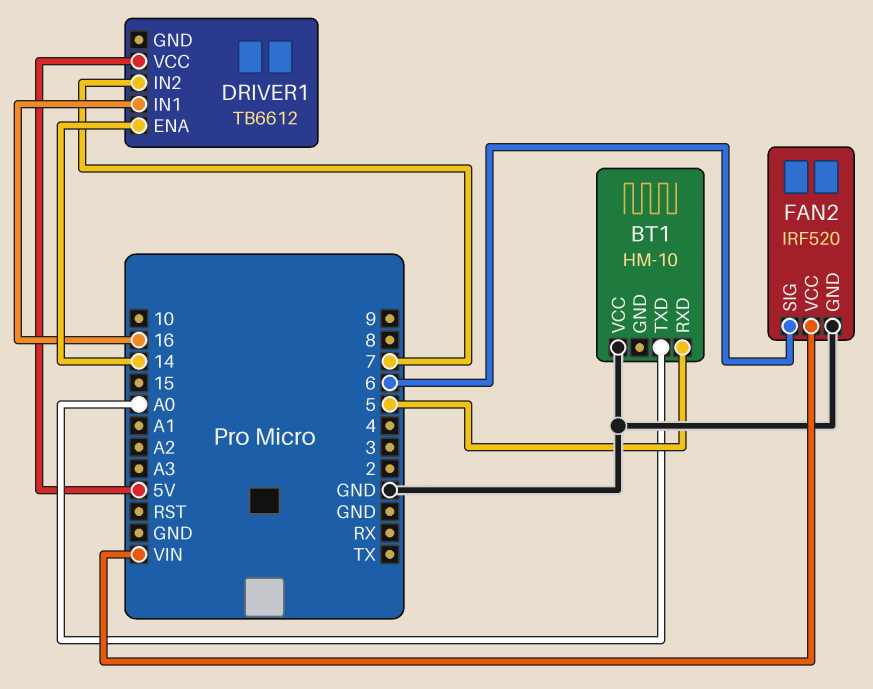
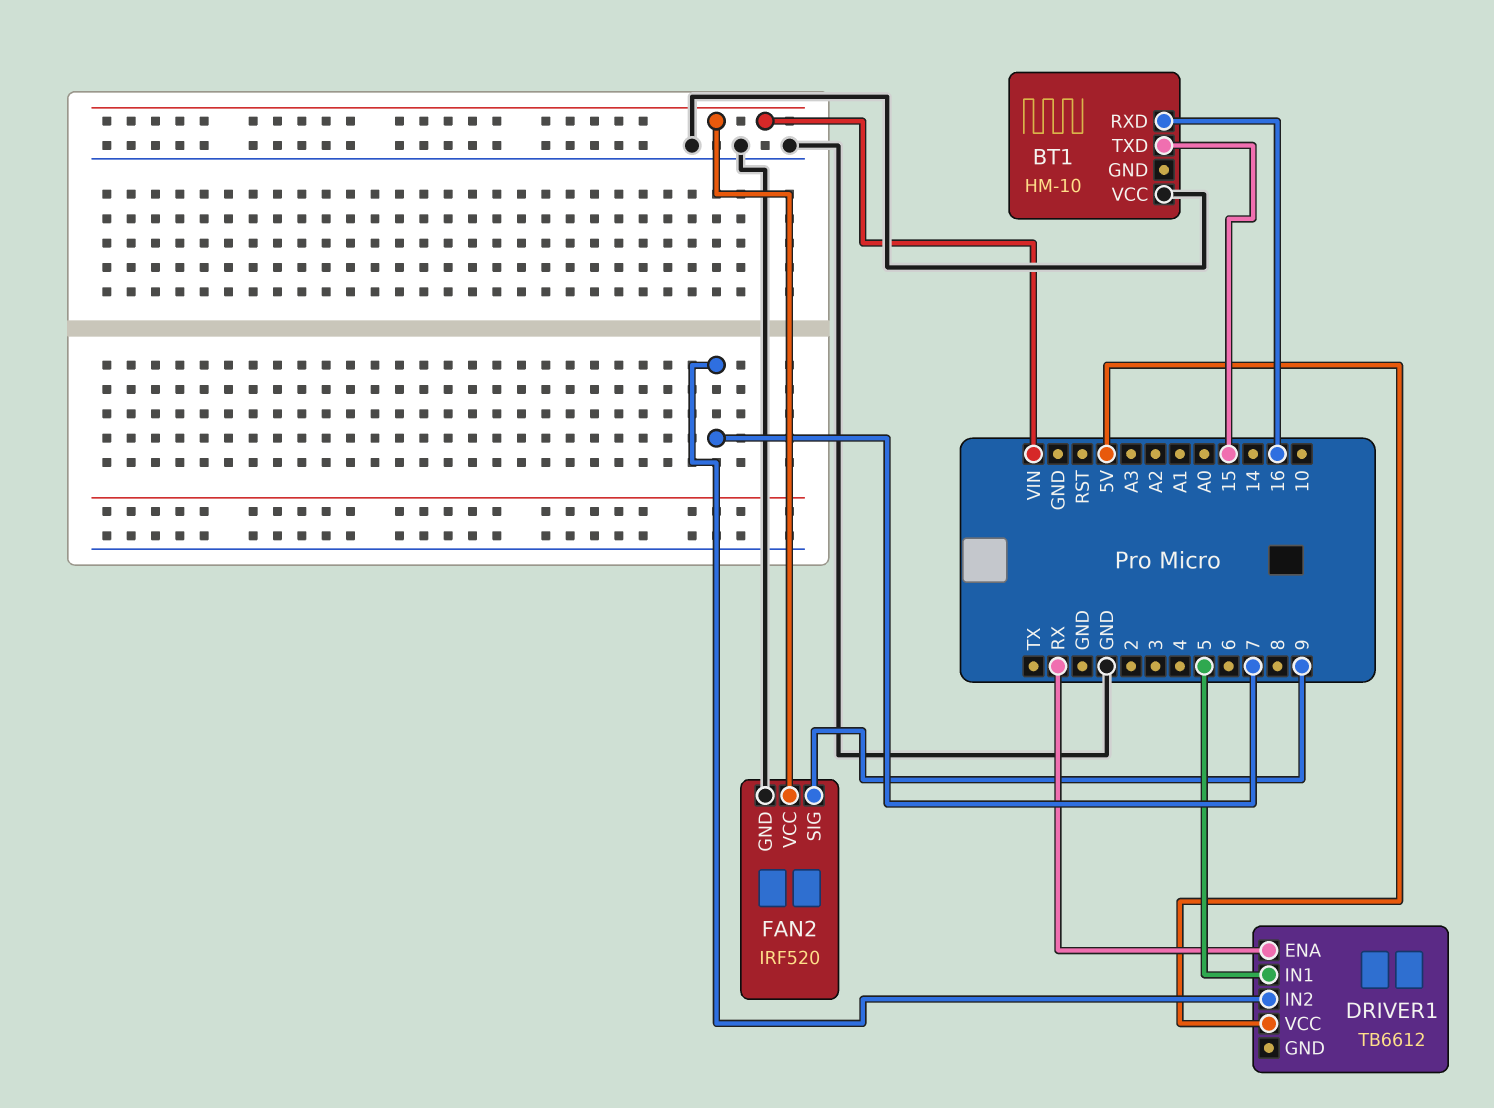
BT1 pin RXD: 5 -> 16
BT1 pin TXD: A0 -> 15
DRIVER1 pin ENA: 14 -> RX
DRIVER1 pin IN1: 16 -> 5
FAN2 pin SIG: 6 -> 9

